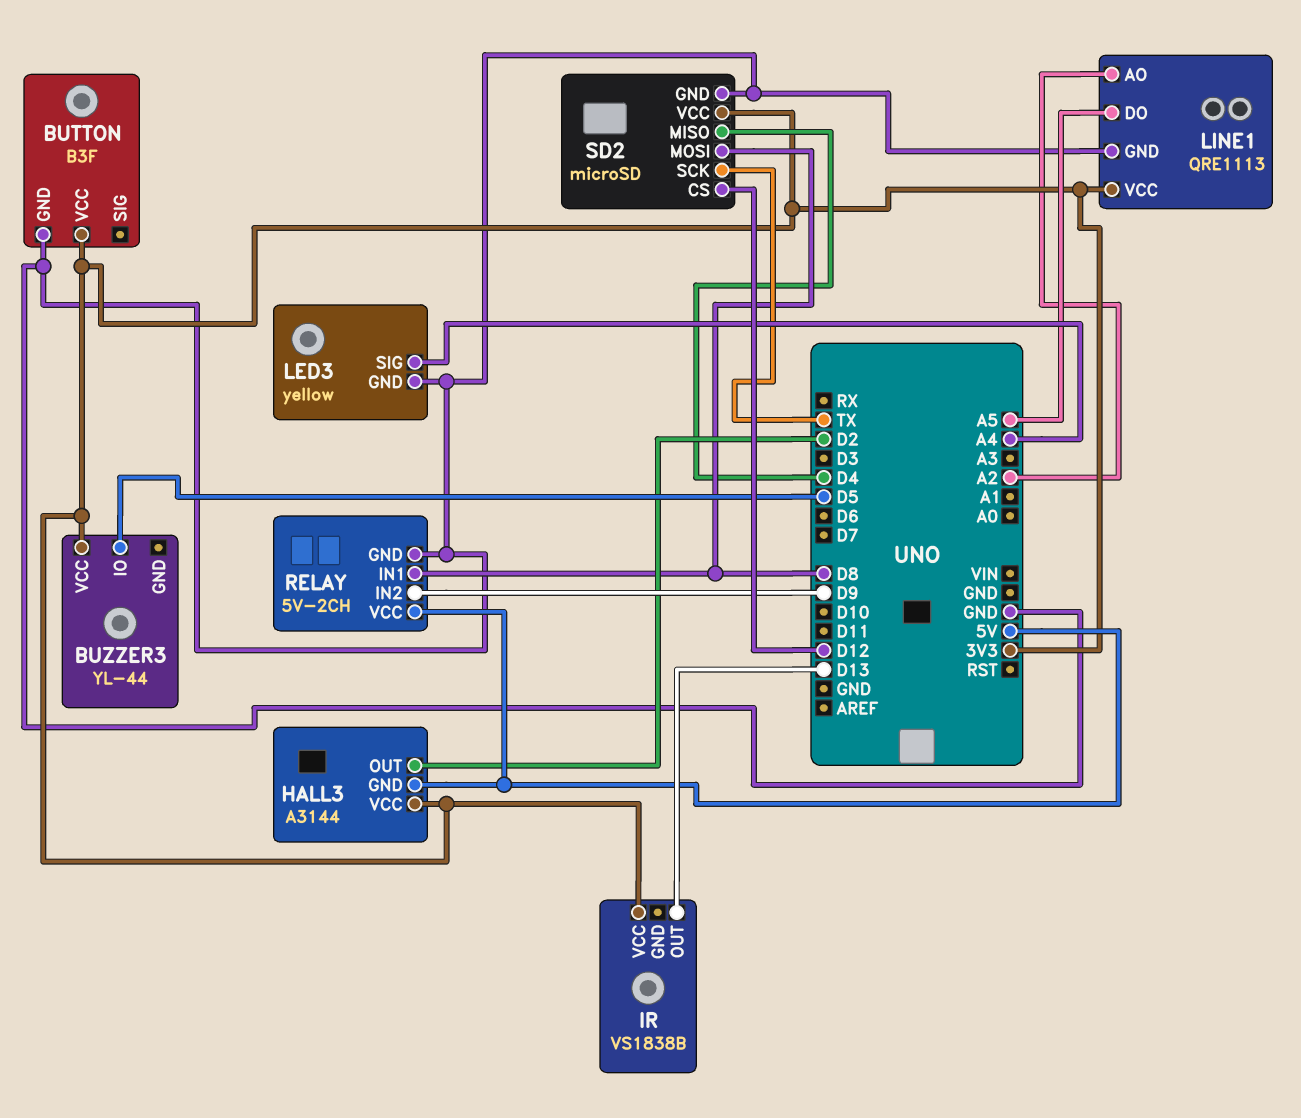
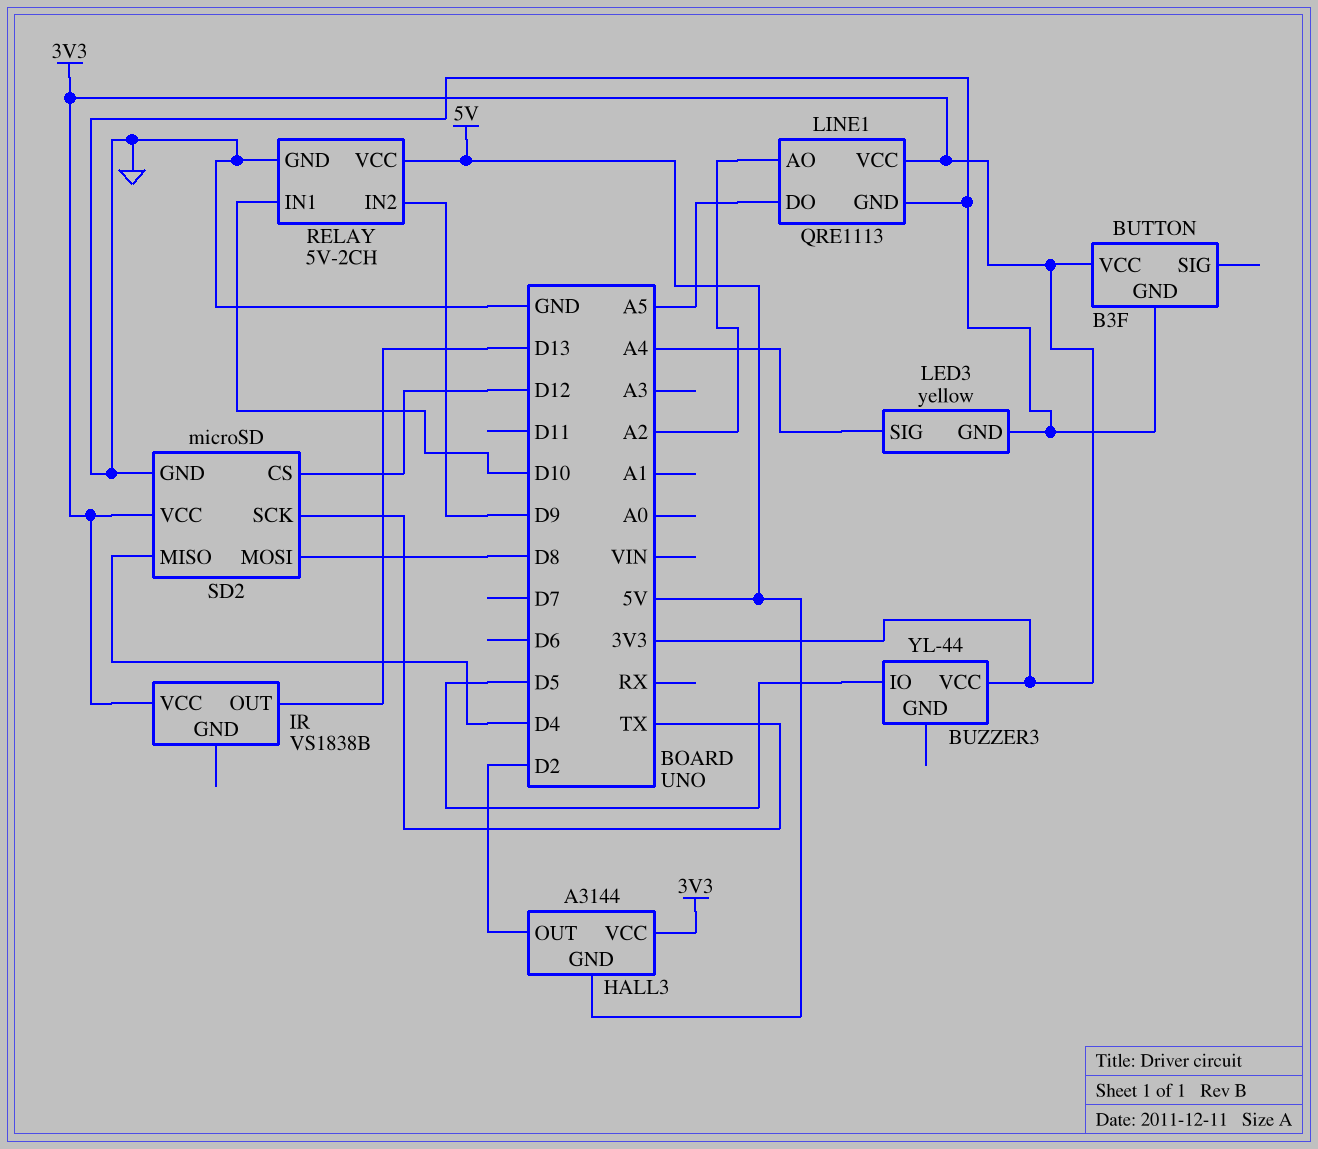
RELAY pin IN1: D8 -> D10

